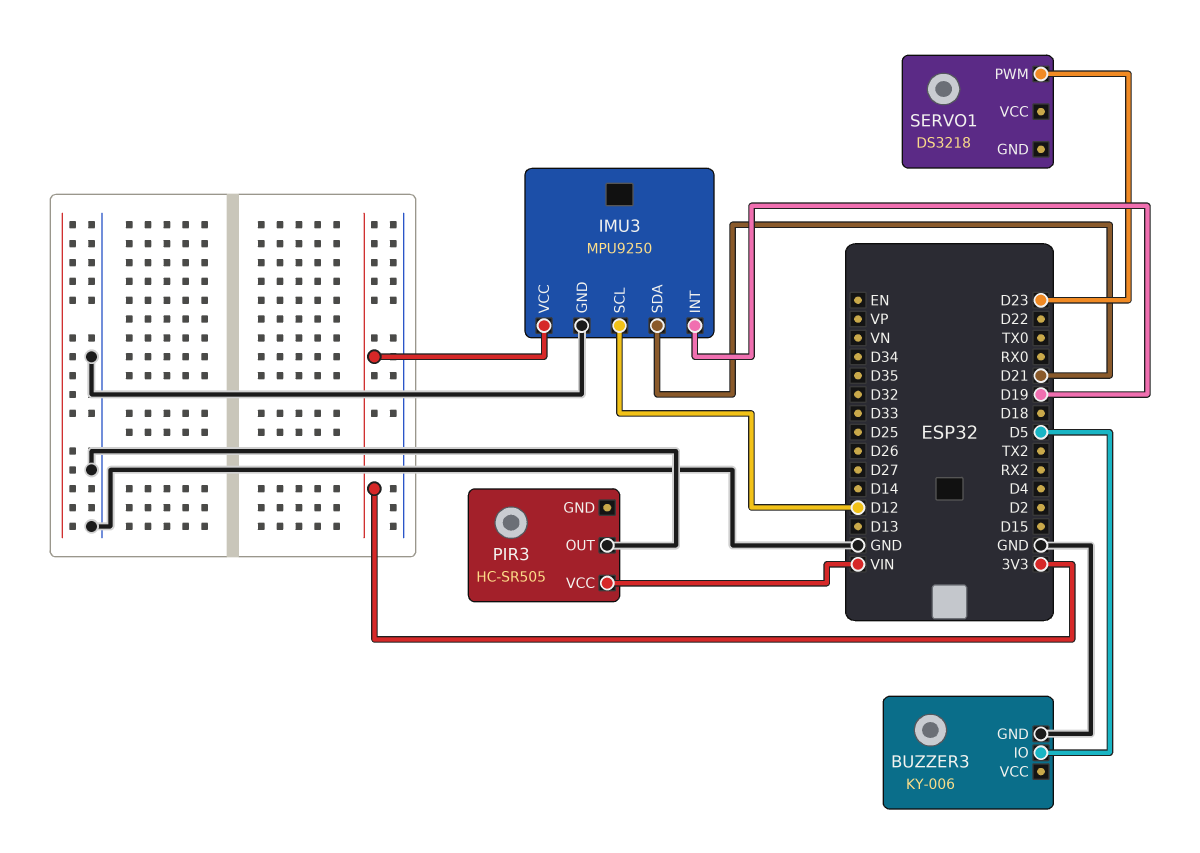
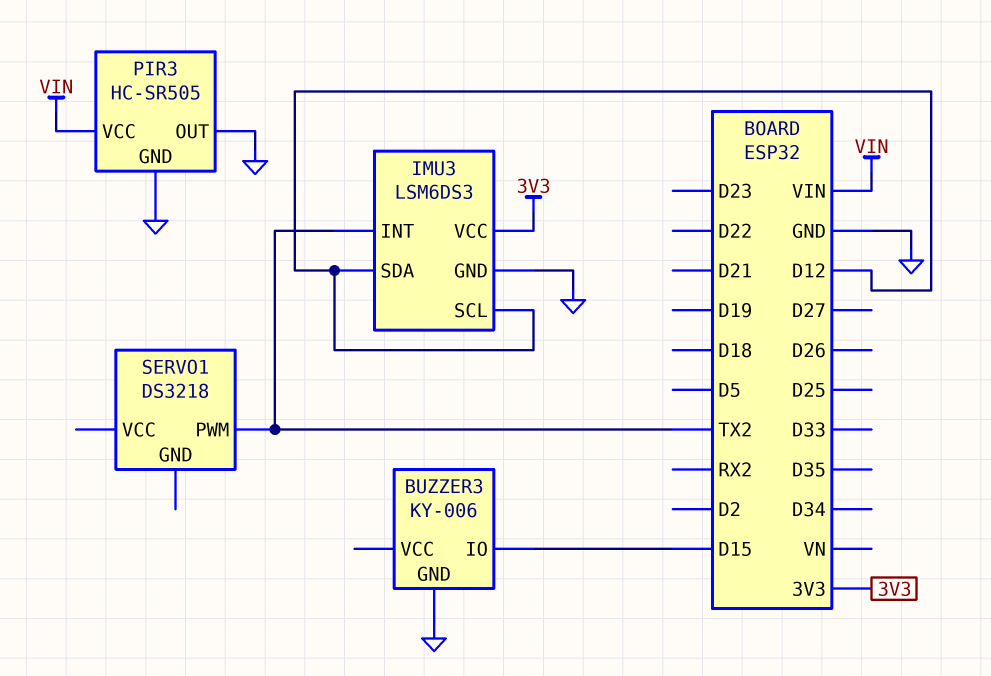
BUZZER3 pin IO: D5 -> D15
IMU3: MPU9250 -> LSM6DS3
IMU3 pin INT: D19 -> TX2
IMU3 pin SDA: D21 -> D12
PIR3 pin GND: none -> GND
SERVO1 pin PWM: D23 -> TX2

